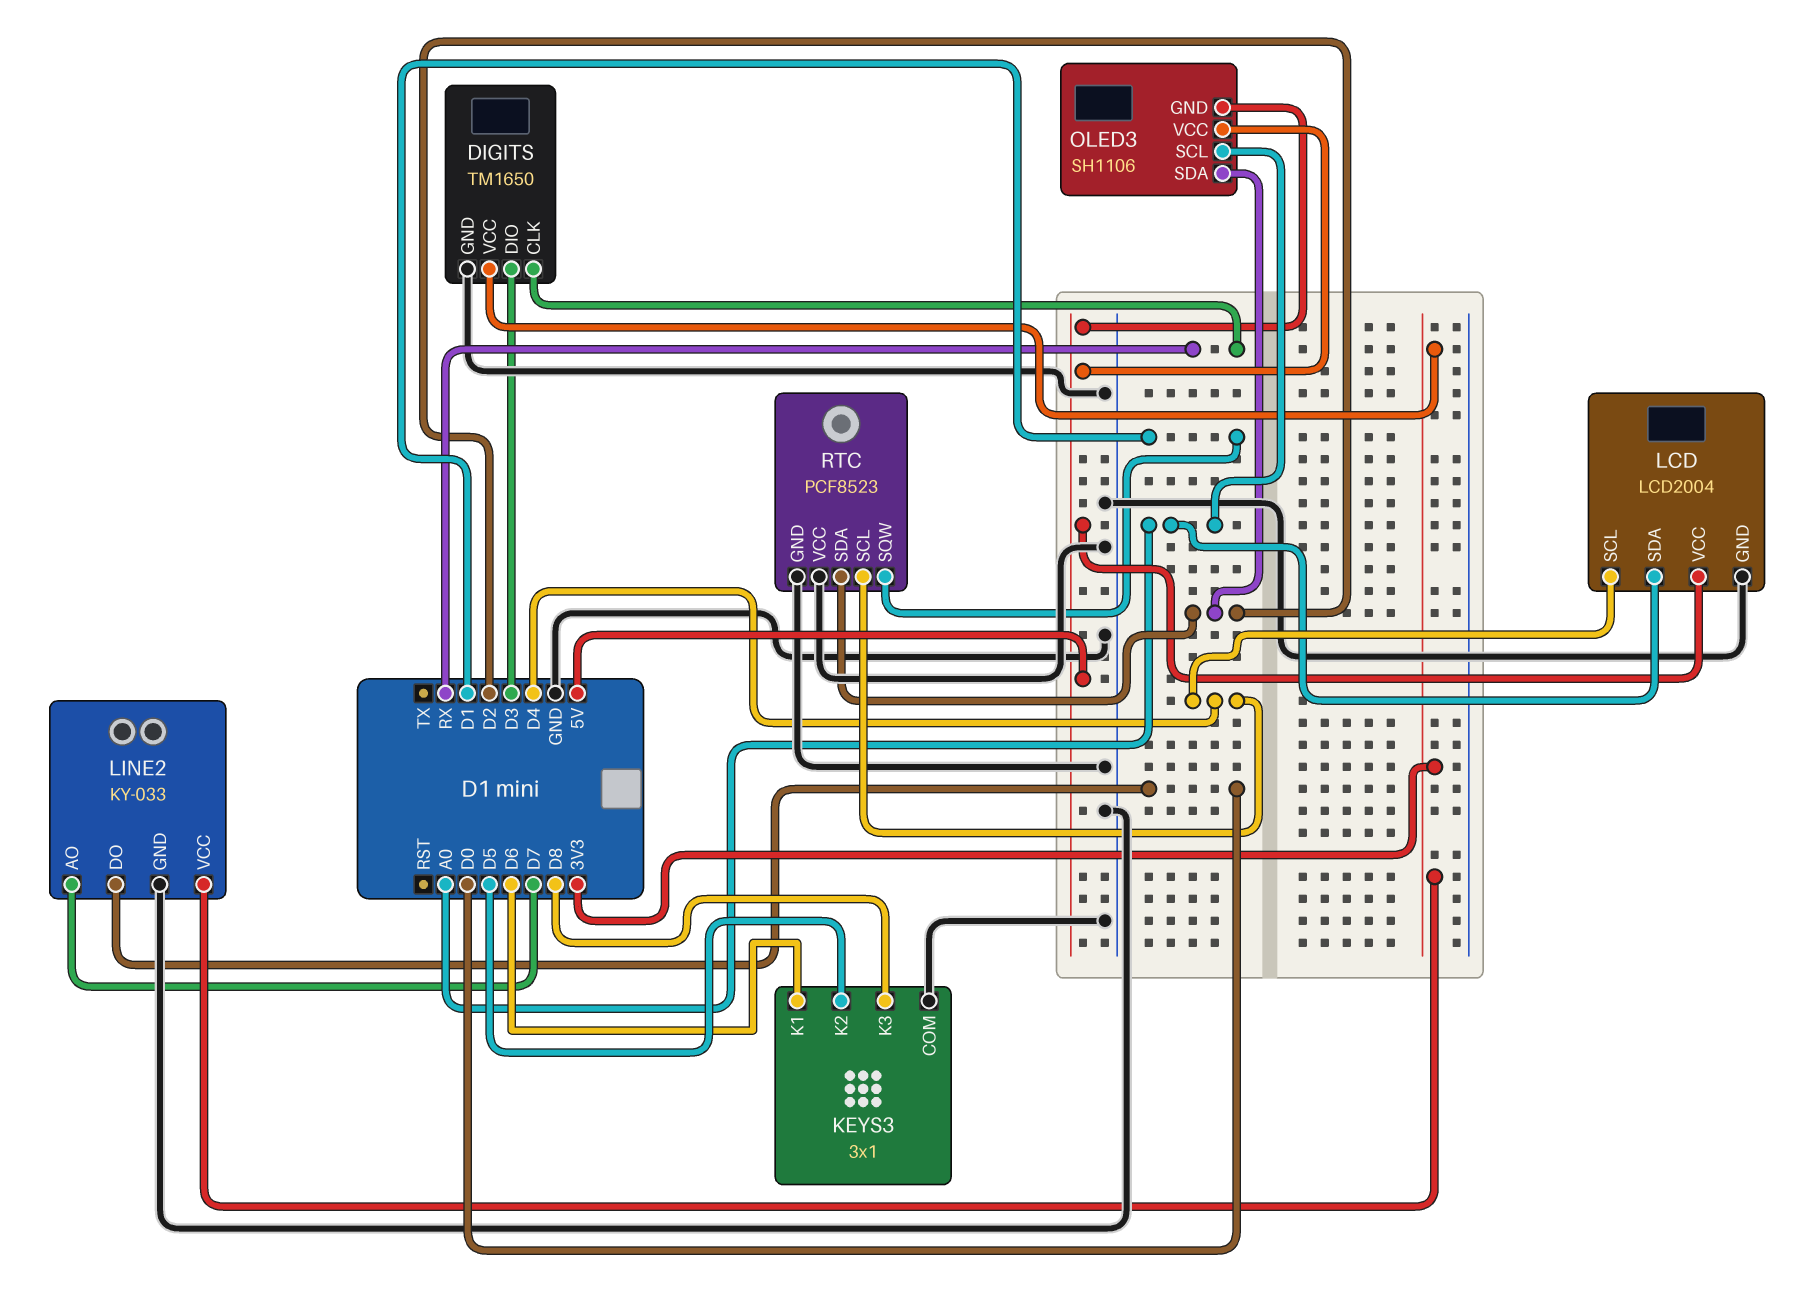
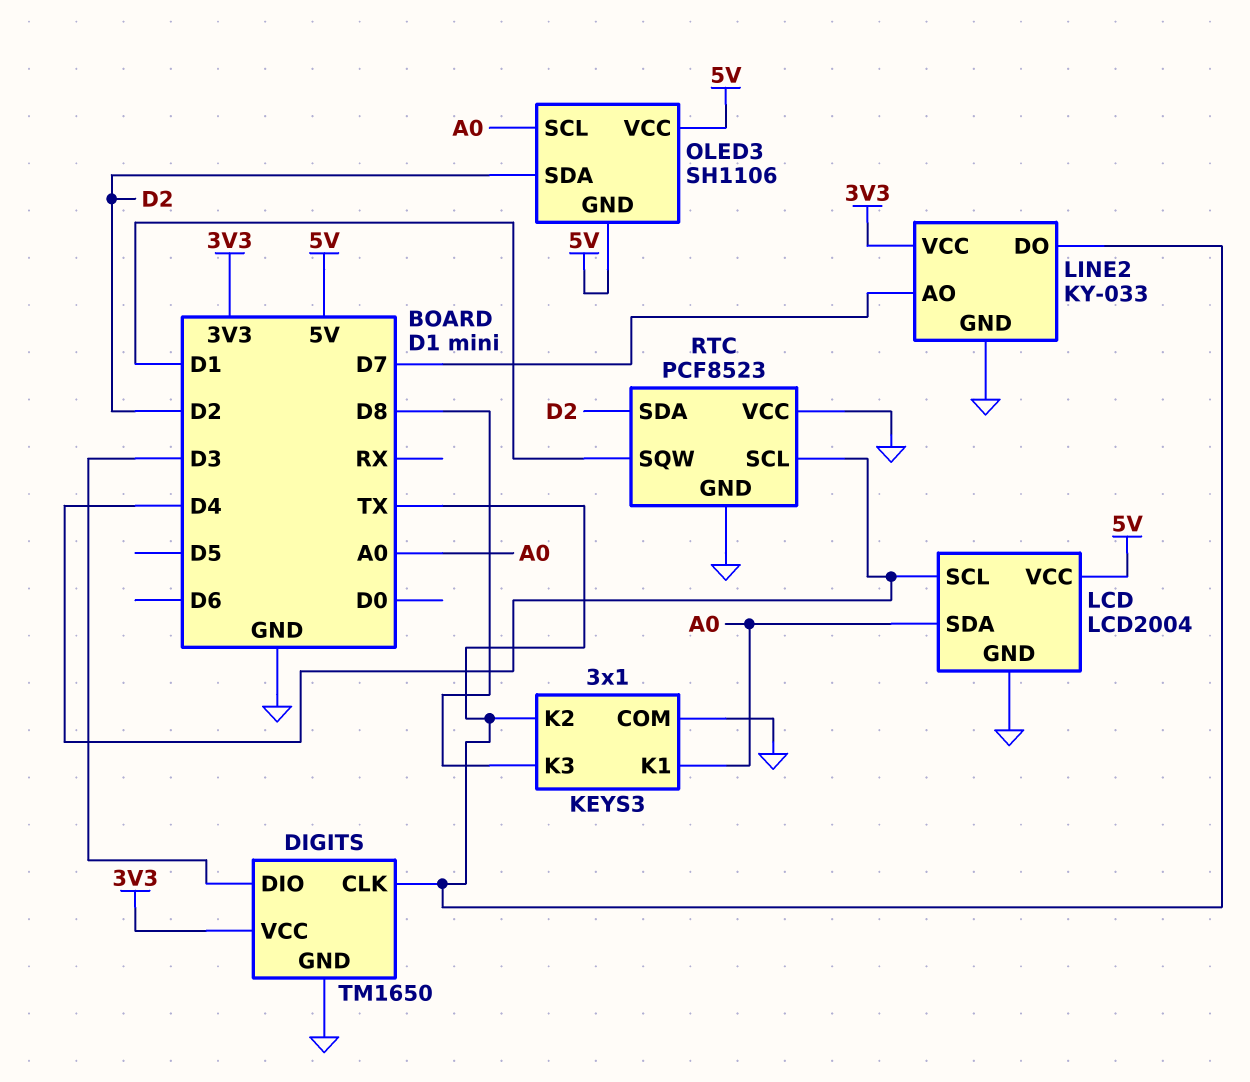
DIGITS pin CLK: RX -> TX
KEYS3 pin K1: D6 -> A0
KEYS3 pin K2: D5 -> TX
LINE2 pin DO: D0 -> TX

